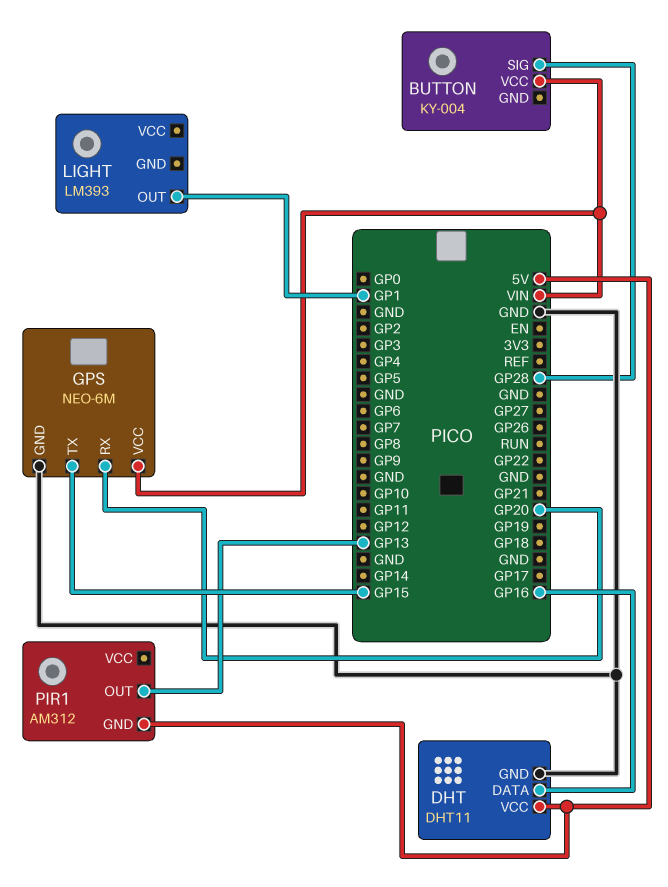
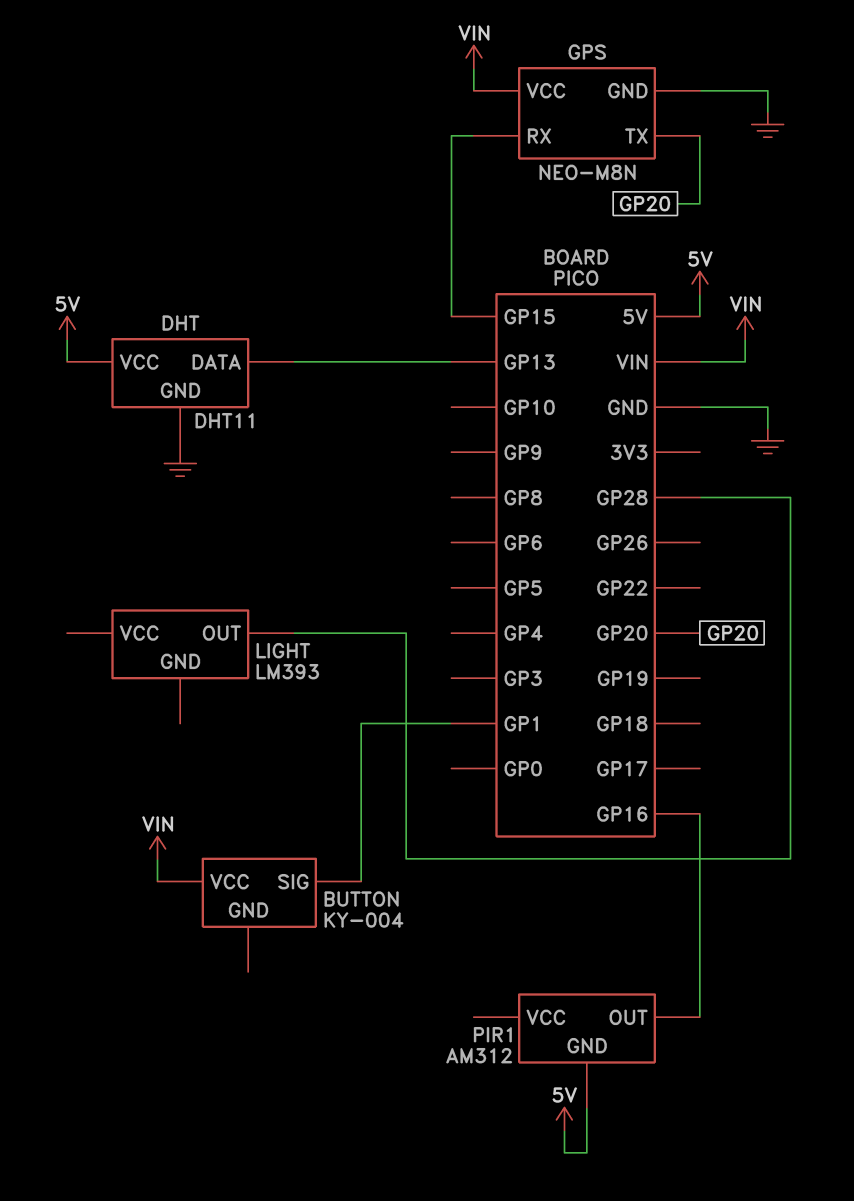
BUTTON pin SIG: GP28 -> GP1
DHT pin DATA: GP16 -> GP13
GPS: NEO-6M -> NEO-M8N
GPS pin RX: GP20 -> GP15
GPS pin TX: GP15 -> GP20
LIGHT pin OUT: GP1 -> GP28
PIR1 pin OUT: GP13 -> GP16

